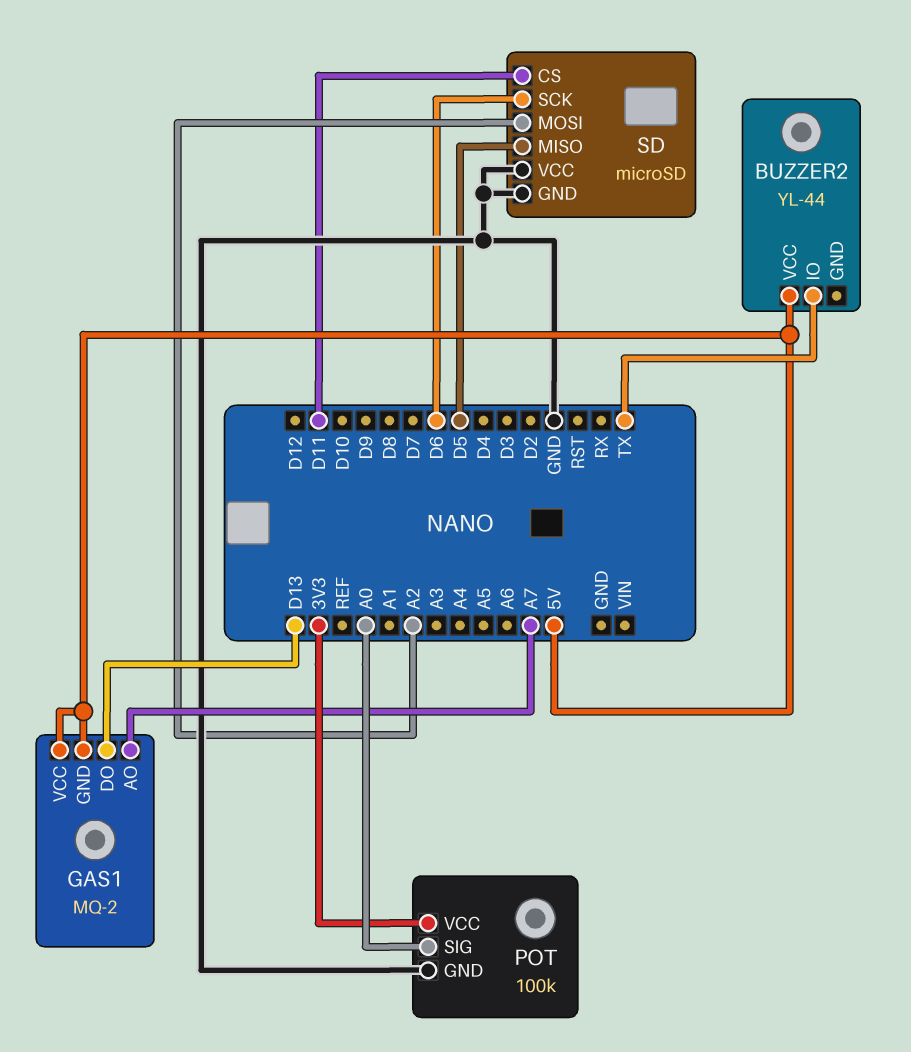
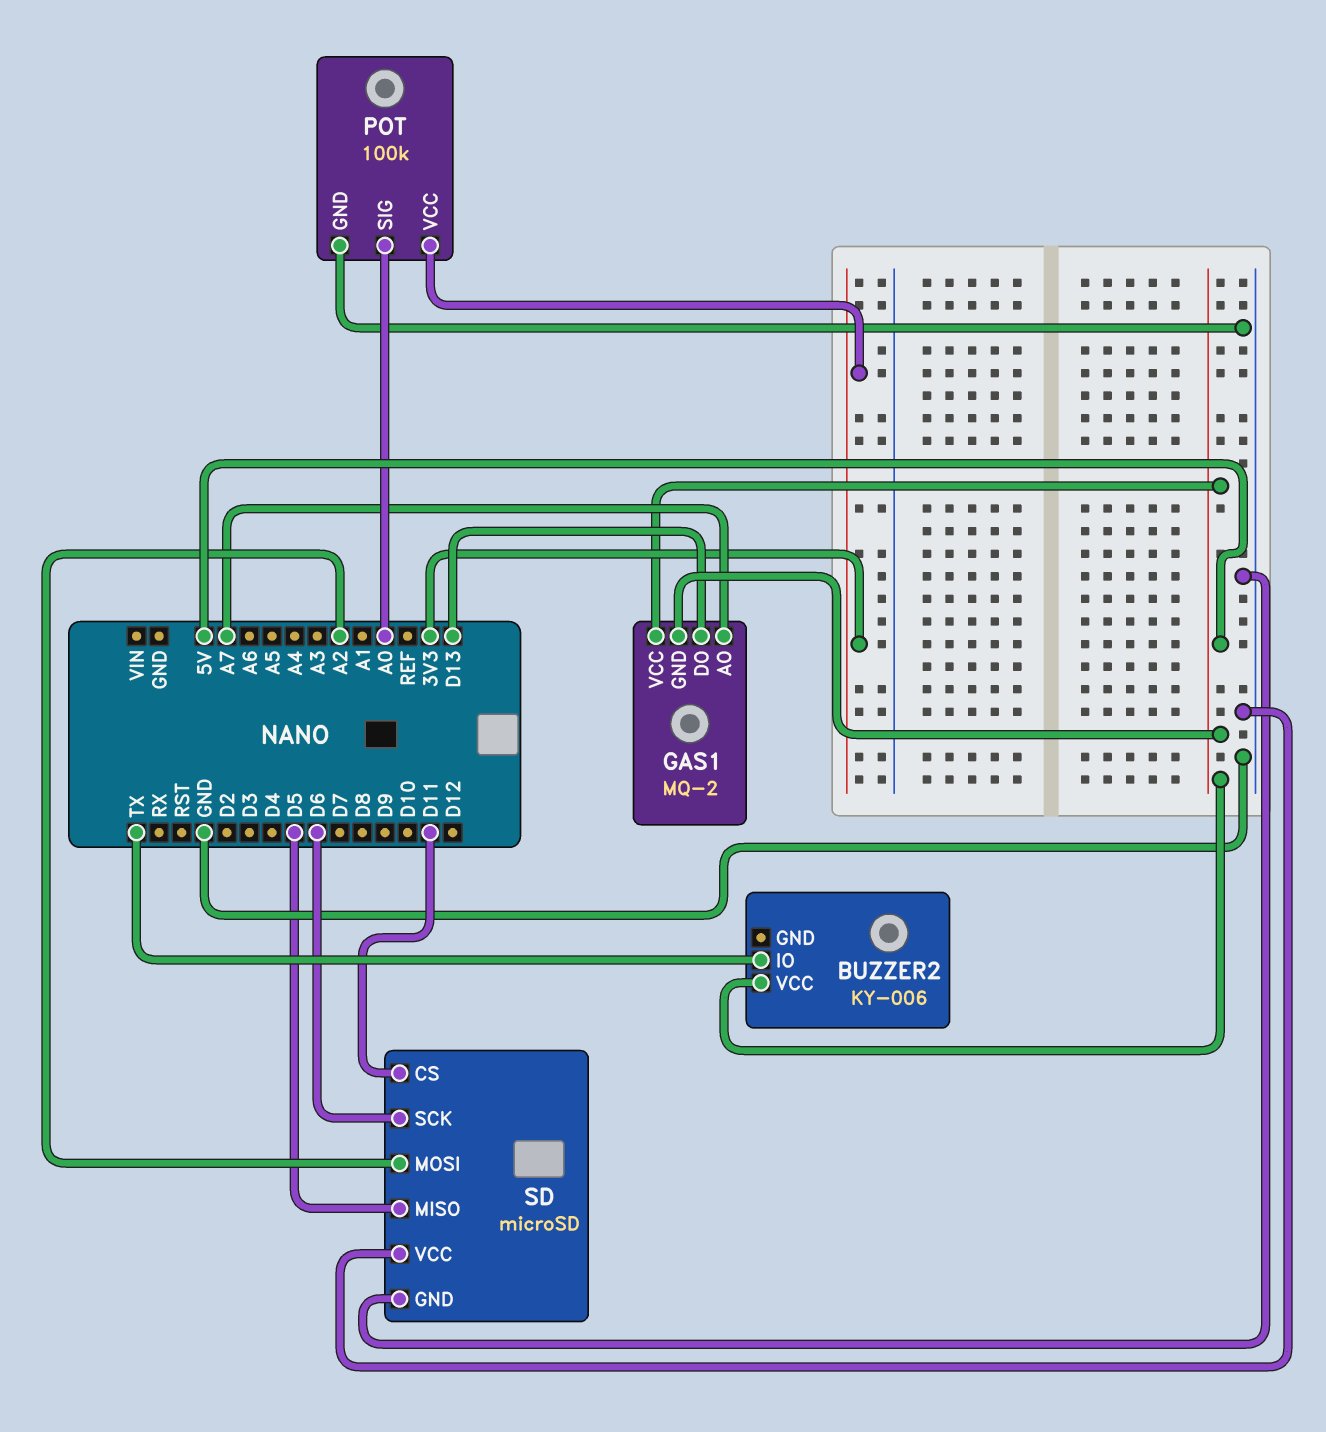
BUZZER2: YL-44 -> KY-006

